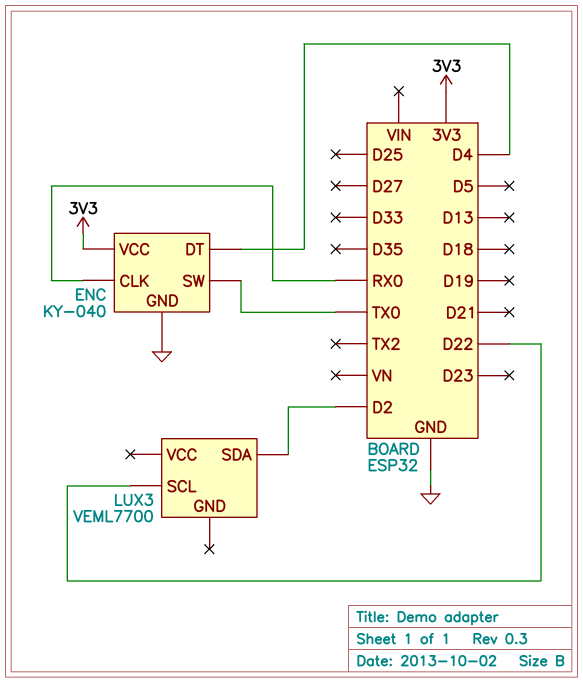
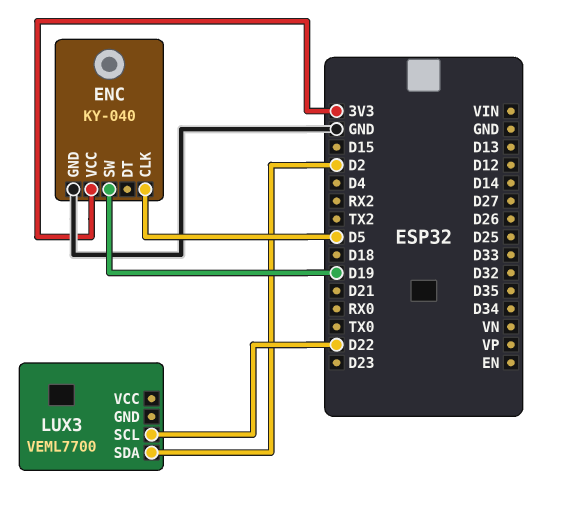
ENC pin CLK: RX0 -> D5
ENC pin DT: D4 -> none
ENC pin SW: TX0 -> D19

